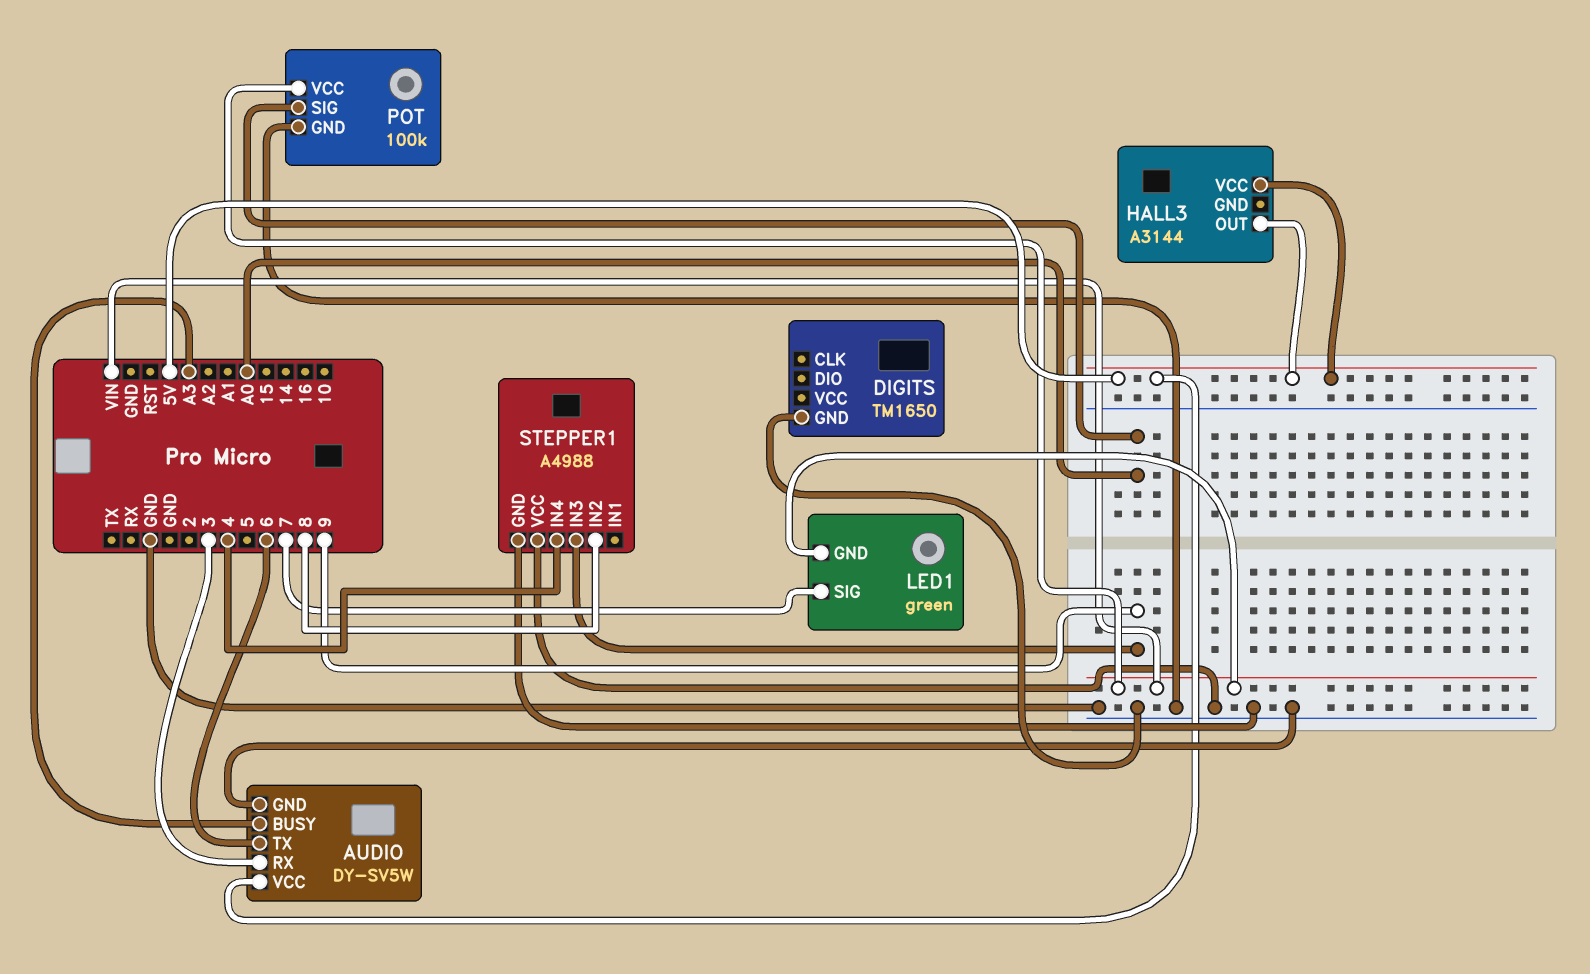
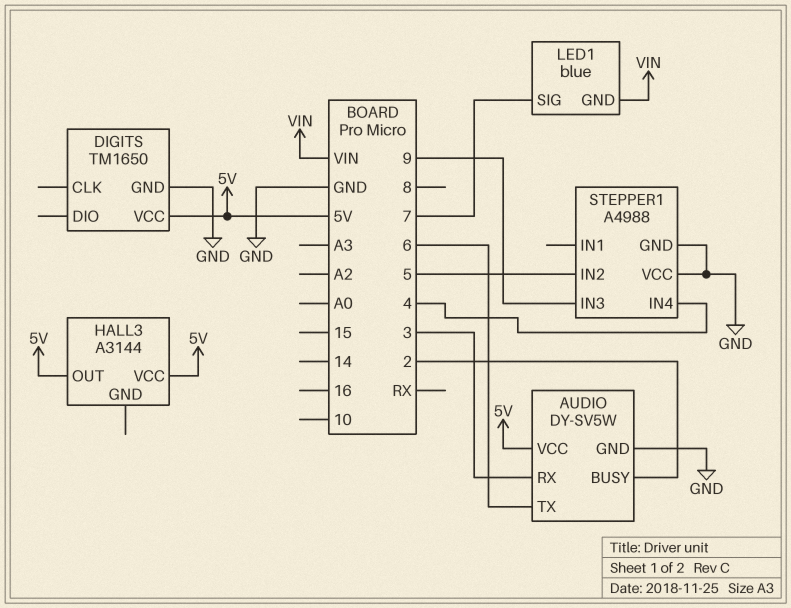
AUDIO pin BUSY: A3 -> 2
DIGITS pin VCC: none -> 5V
LED1: green -> blue
POT: 100k -> none
POT pin GND: GND -> none
POT pin SIG: A0 -> none
POT pin VCC: VIN -> none
STEPPER1 pin IN2: 8 -> 5

